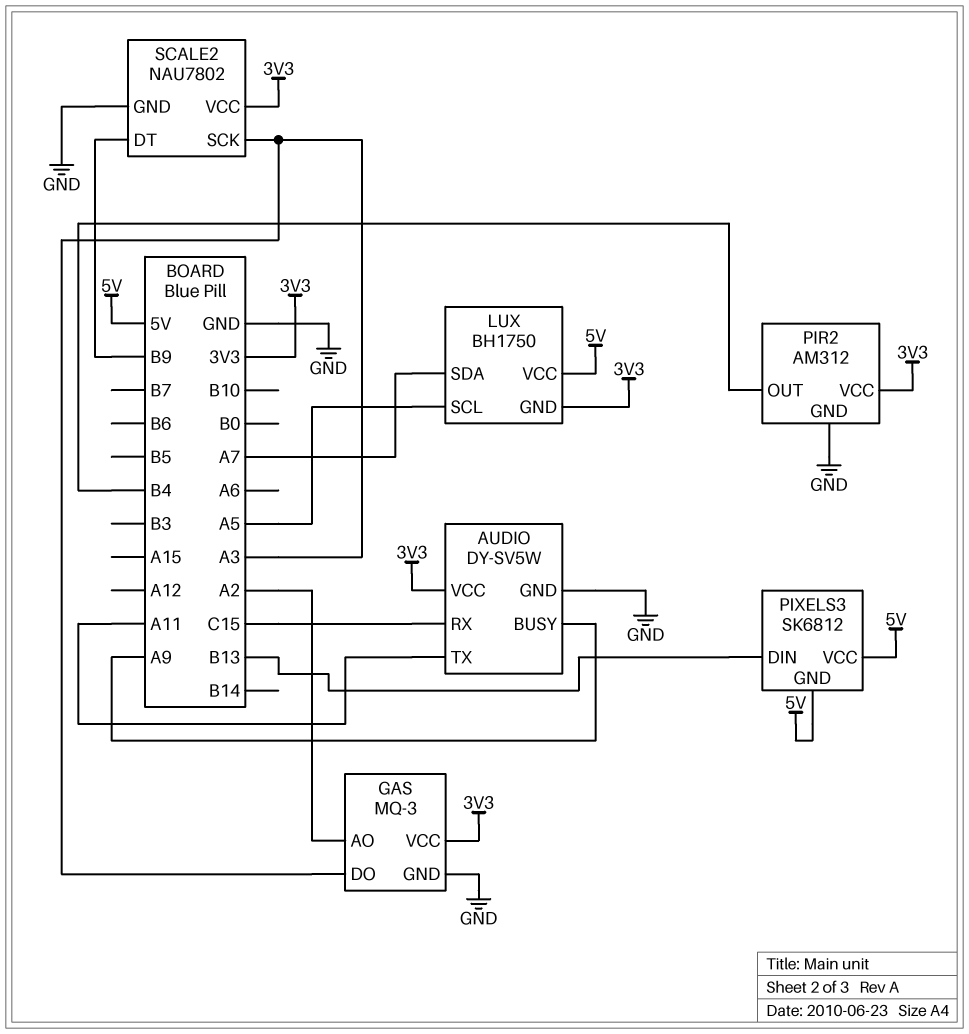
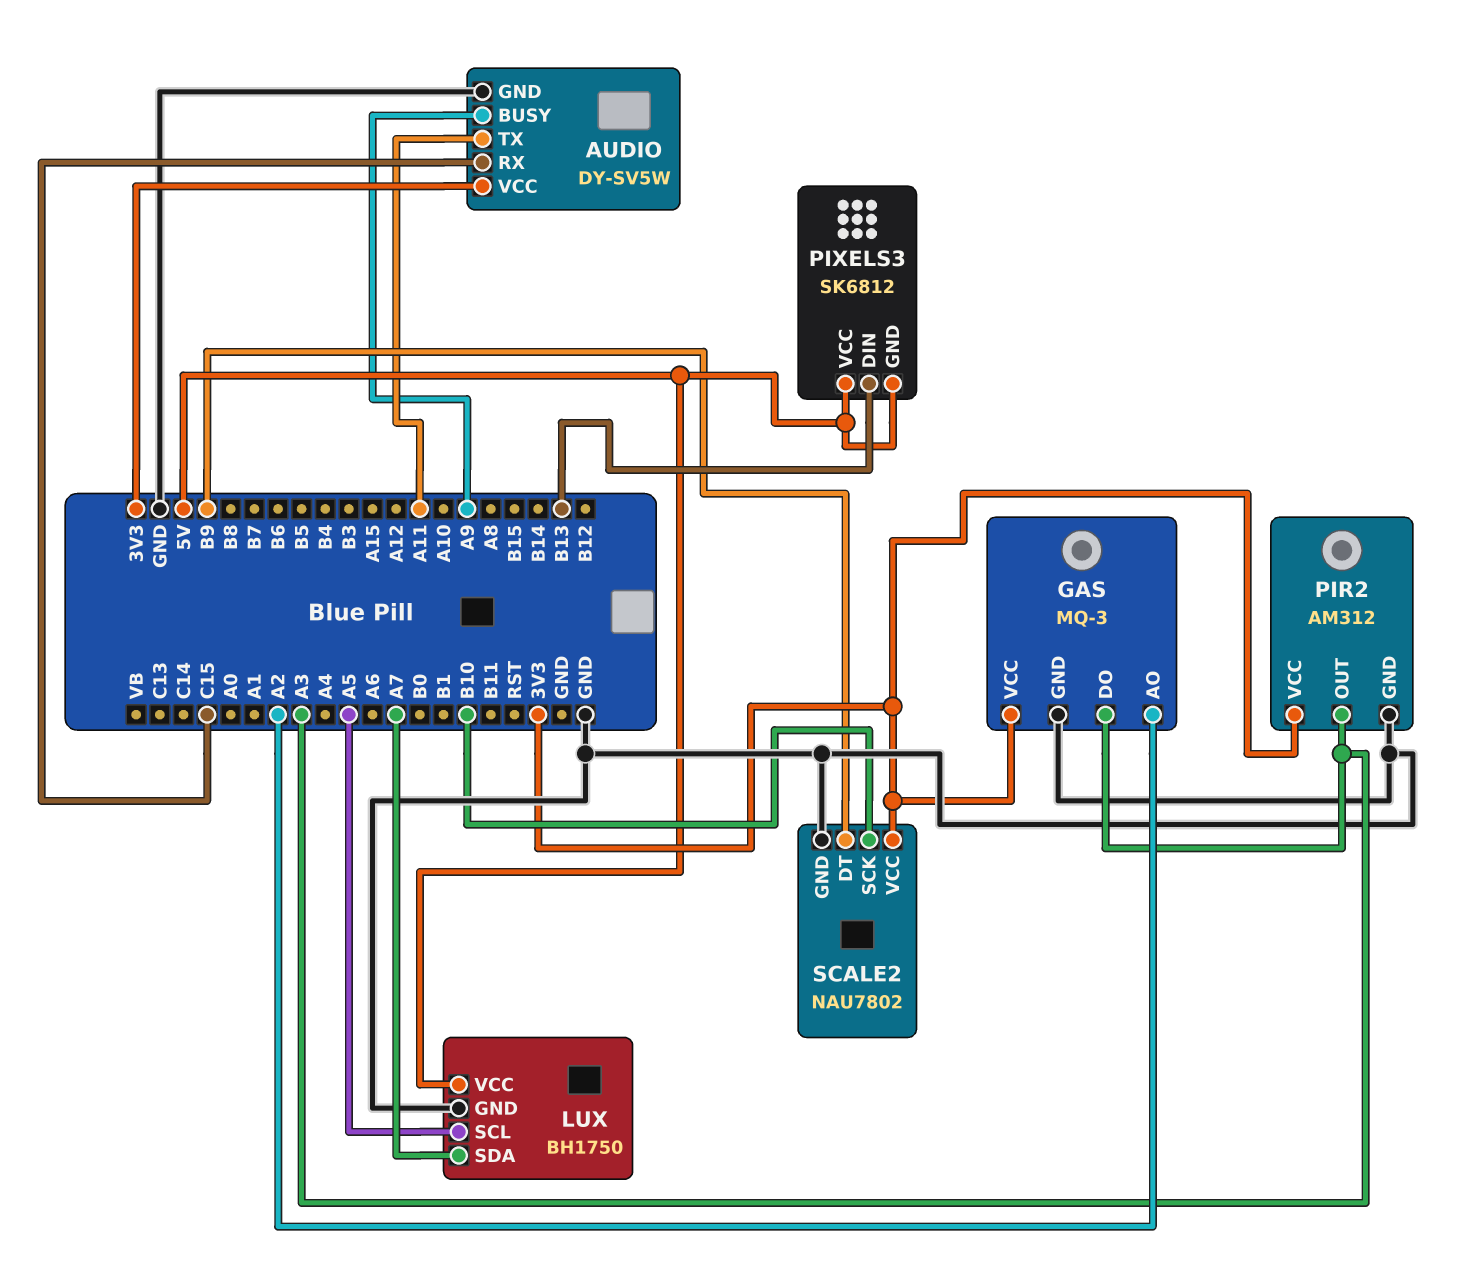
LUX pin GND: 3V3 -> GND
PIR2 pin OUT: B4 -> A3
SCALE2 pin SCK: A3 -> B10

